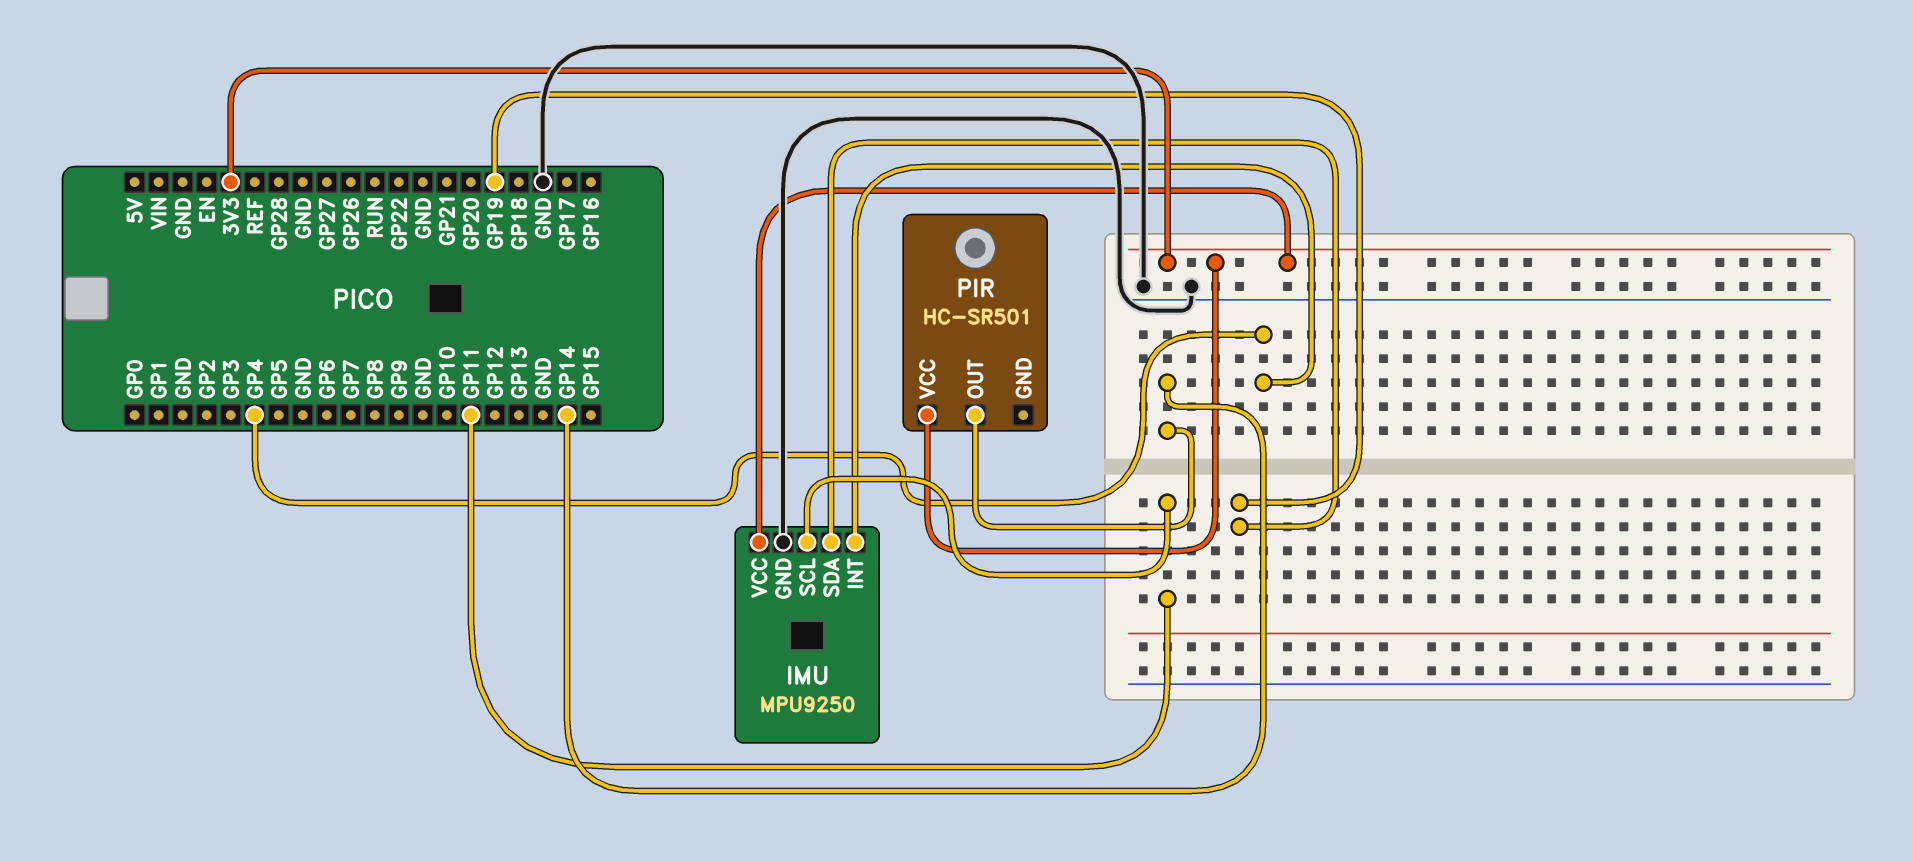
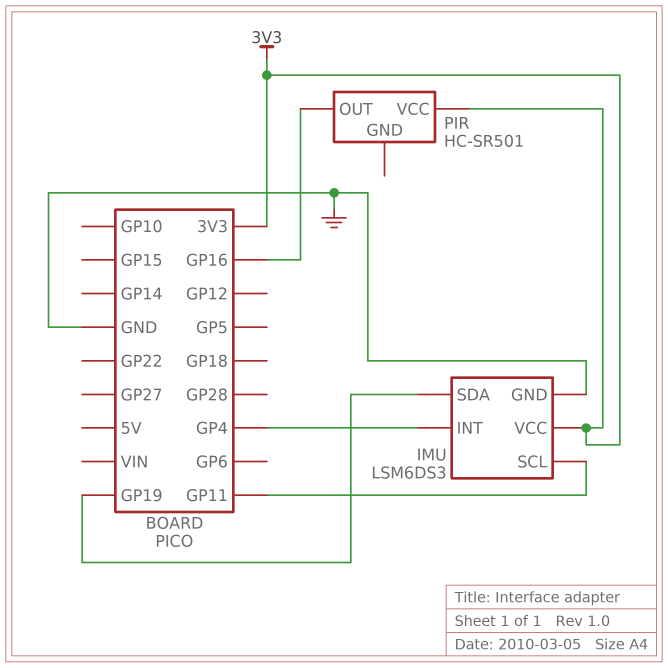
IMU: MPU9250 -> LSM6DS3
PIR pin OUT: GP14 -> GP16

